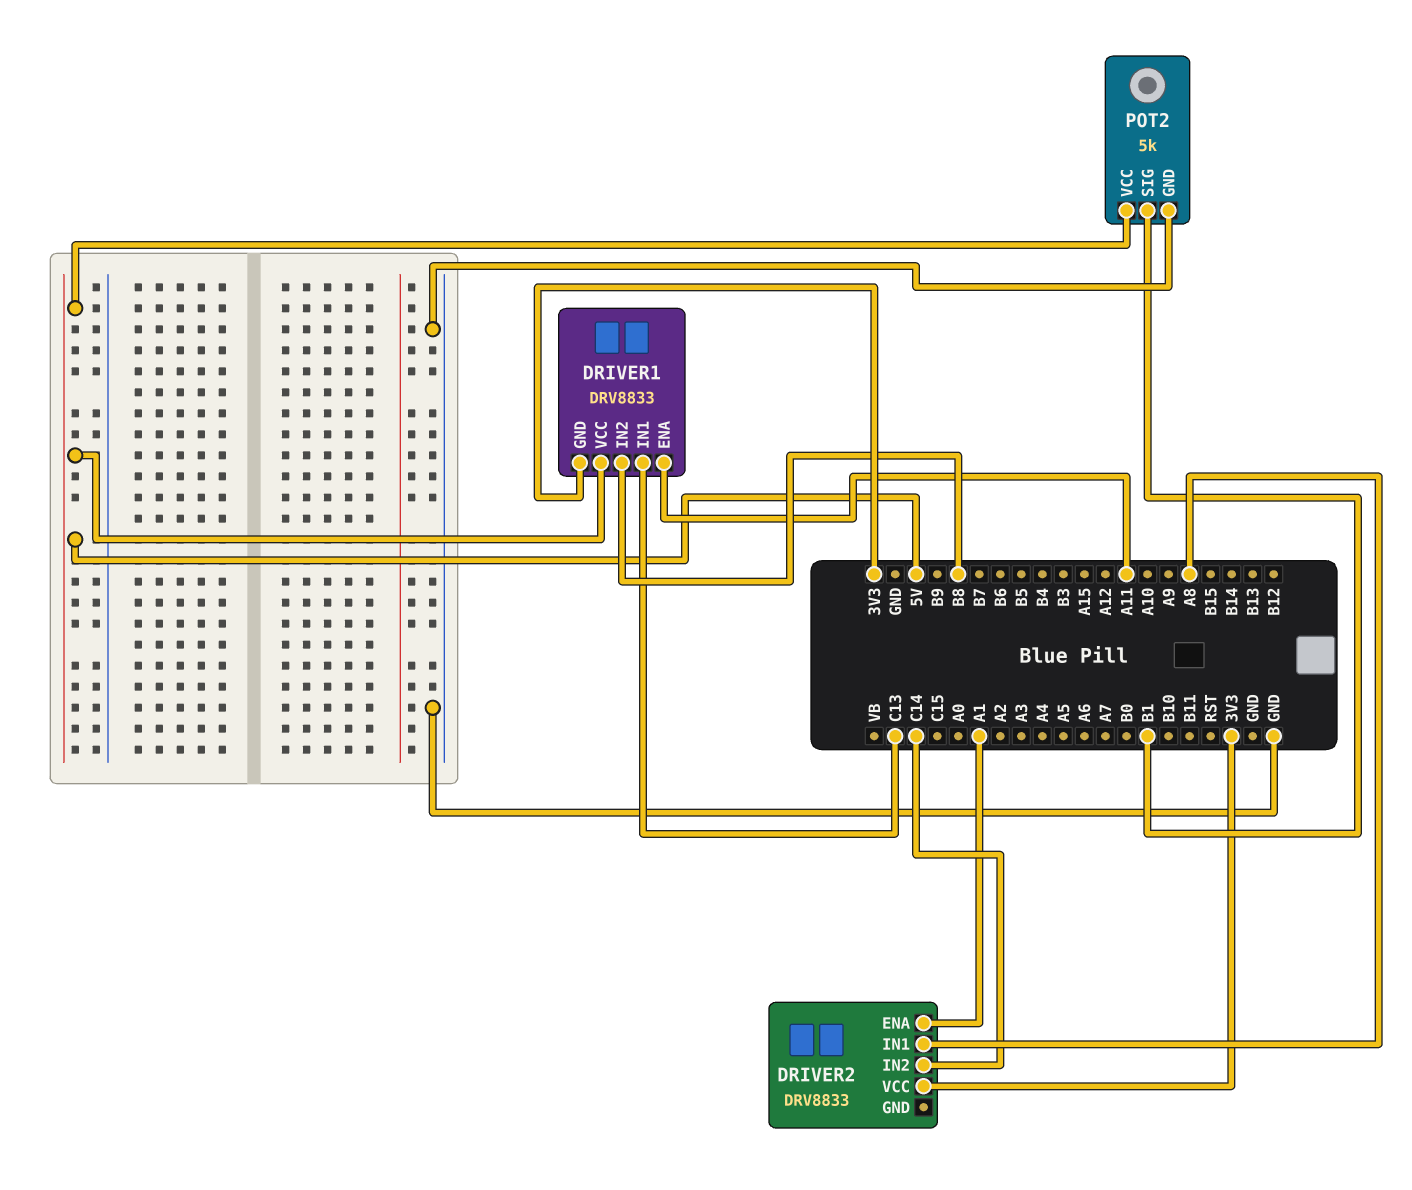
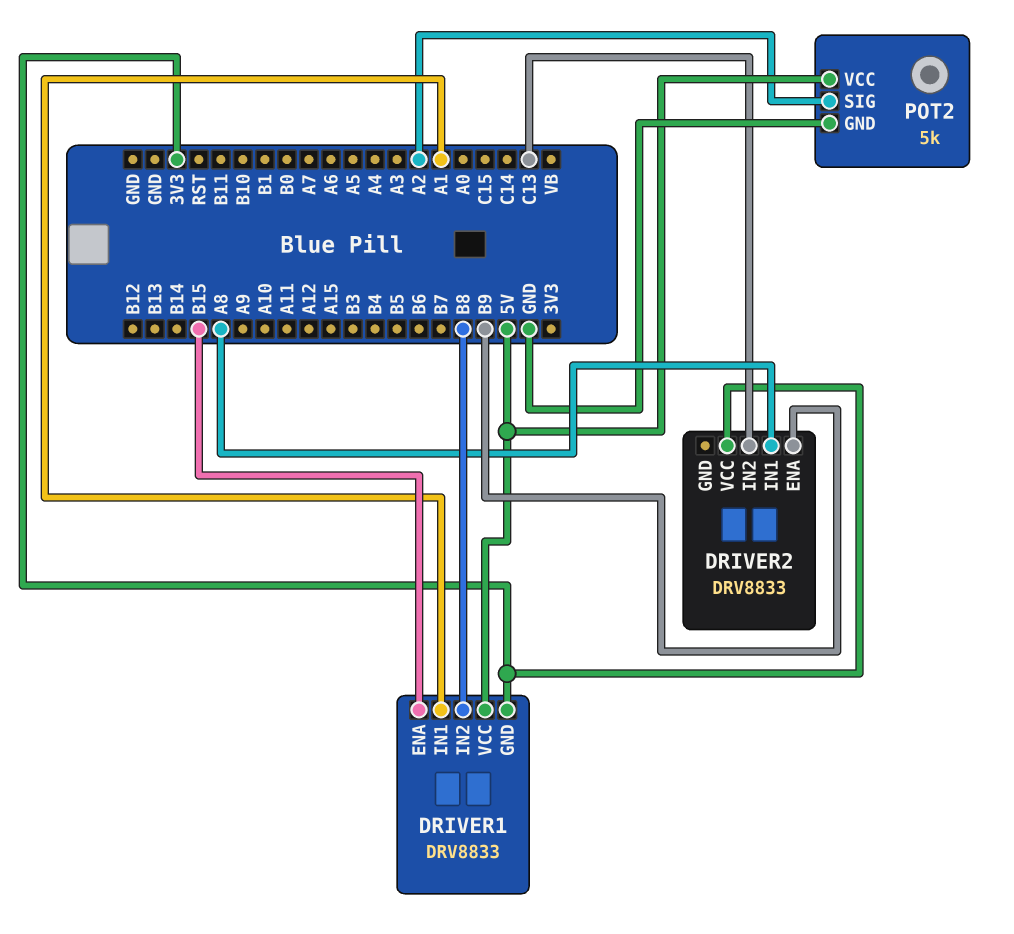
DRIVER1 pin ENA: A11 -> B15
DRIVER1 pin IN1: C13 -> A1
DRIVER2 pin ENA: A1 -> B9
DRIVER2 pin IN2: C14 -> C13
POT2 pin SIG: B1 -> A2

